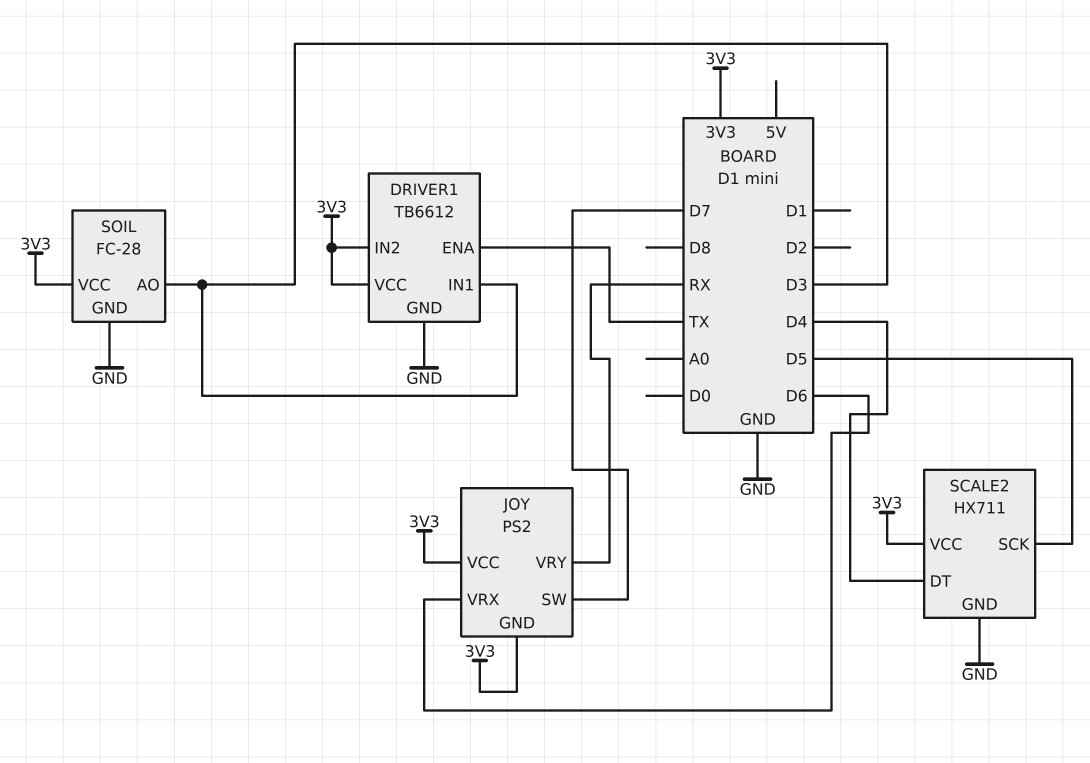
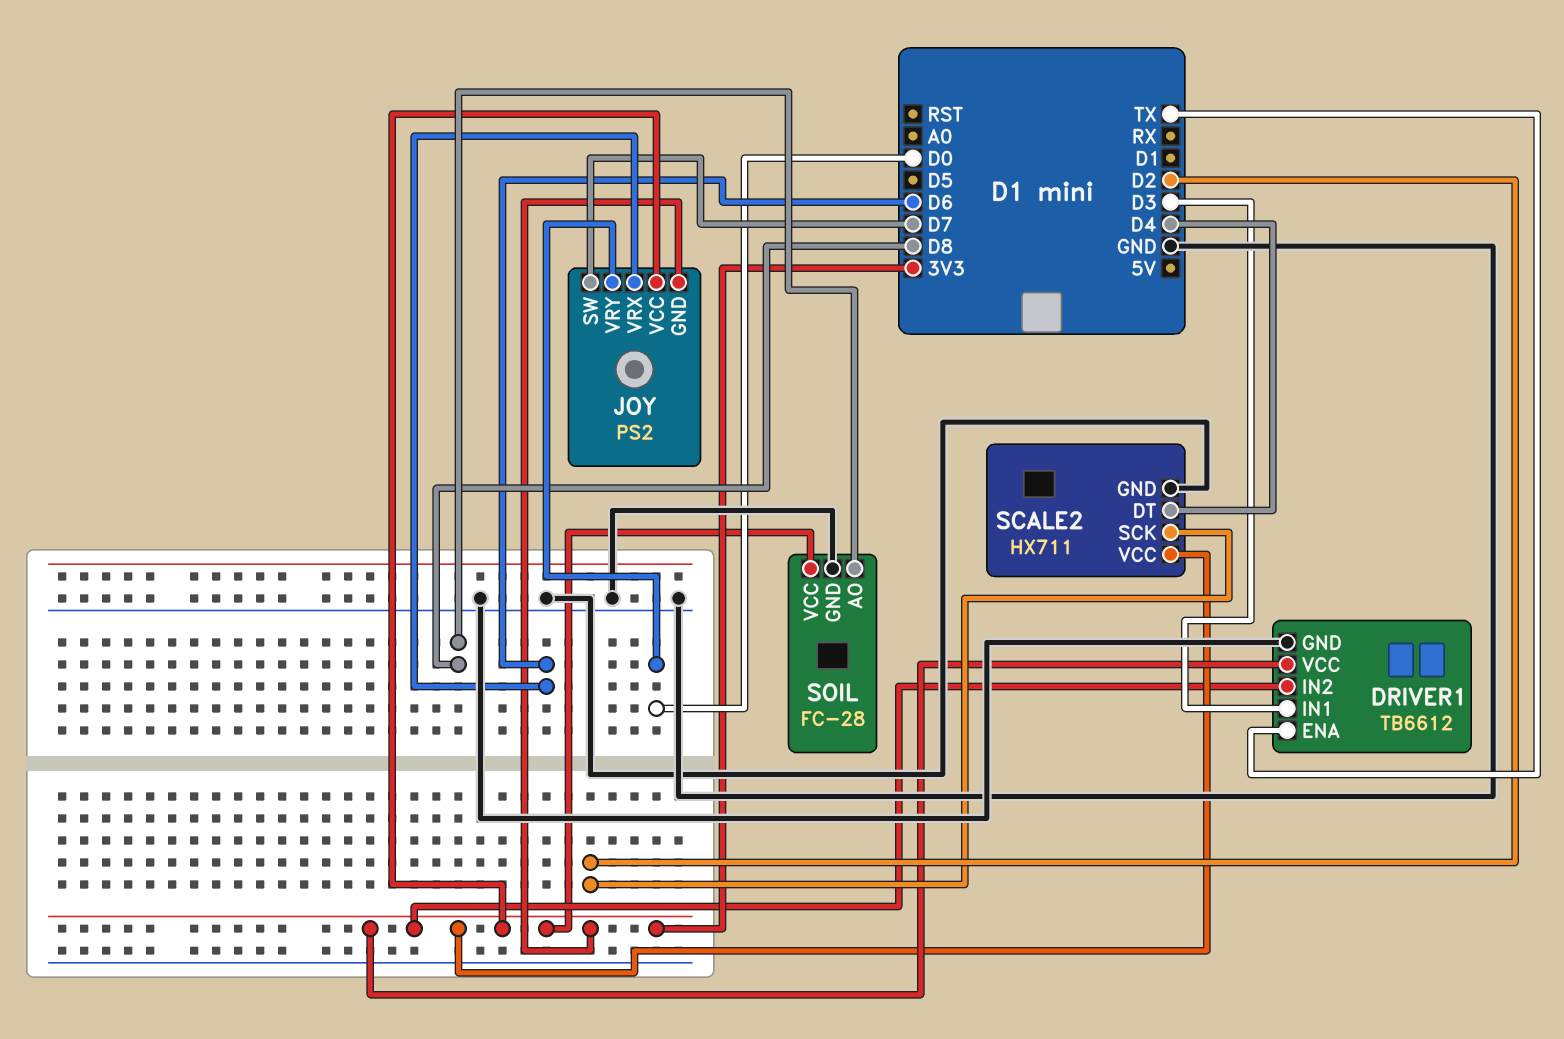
JOY pin VRY: RX -> D0
SCALE2 pin SCK: D5 -> D2
SOIL pin AO: D3 -> D8

